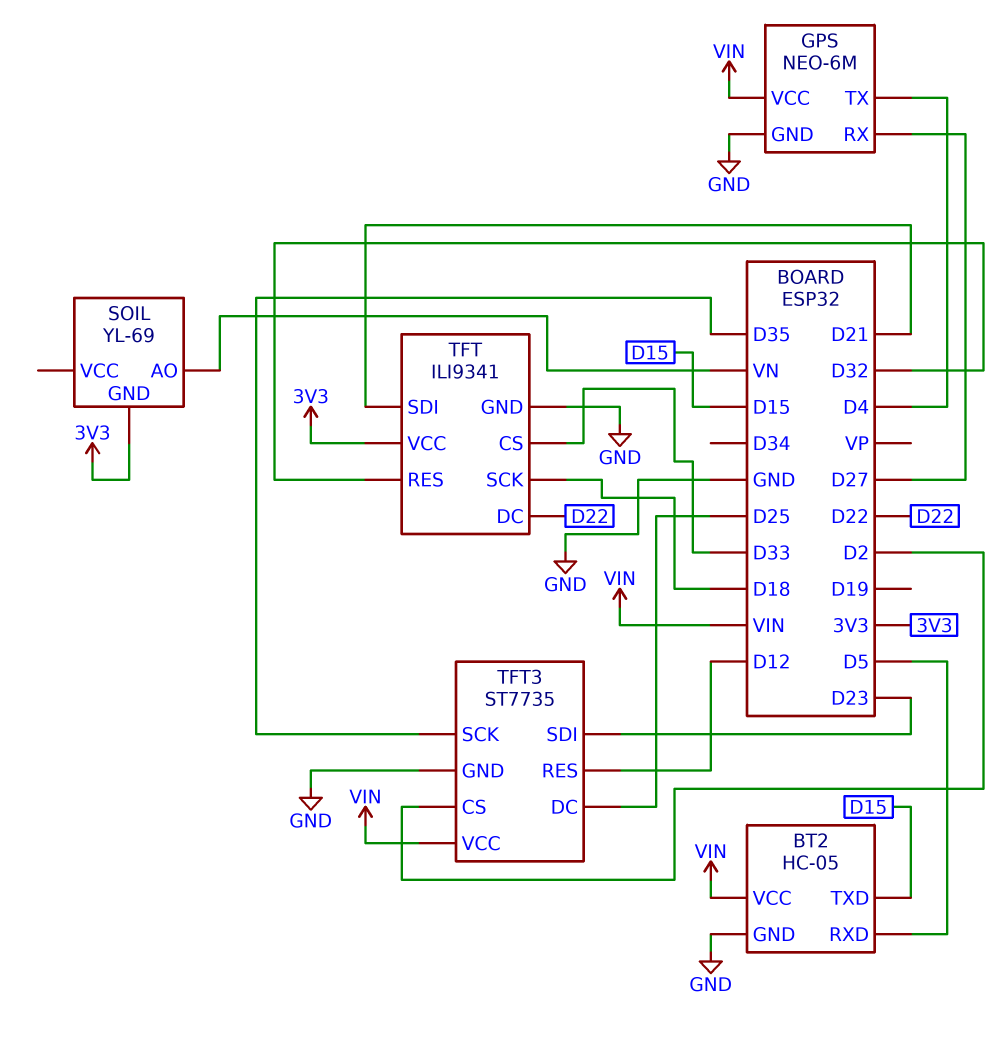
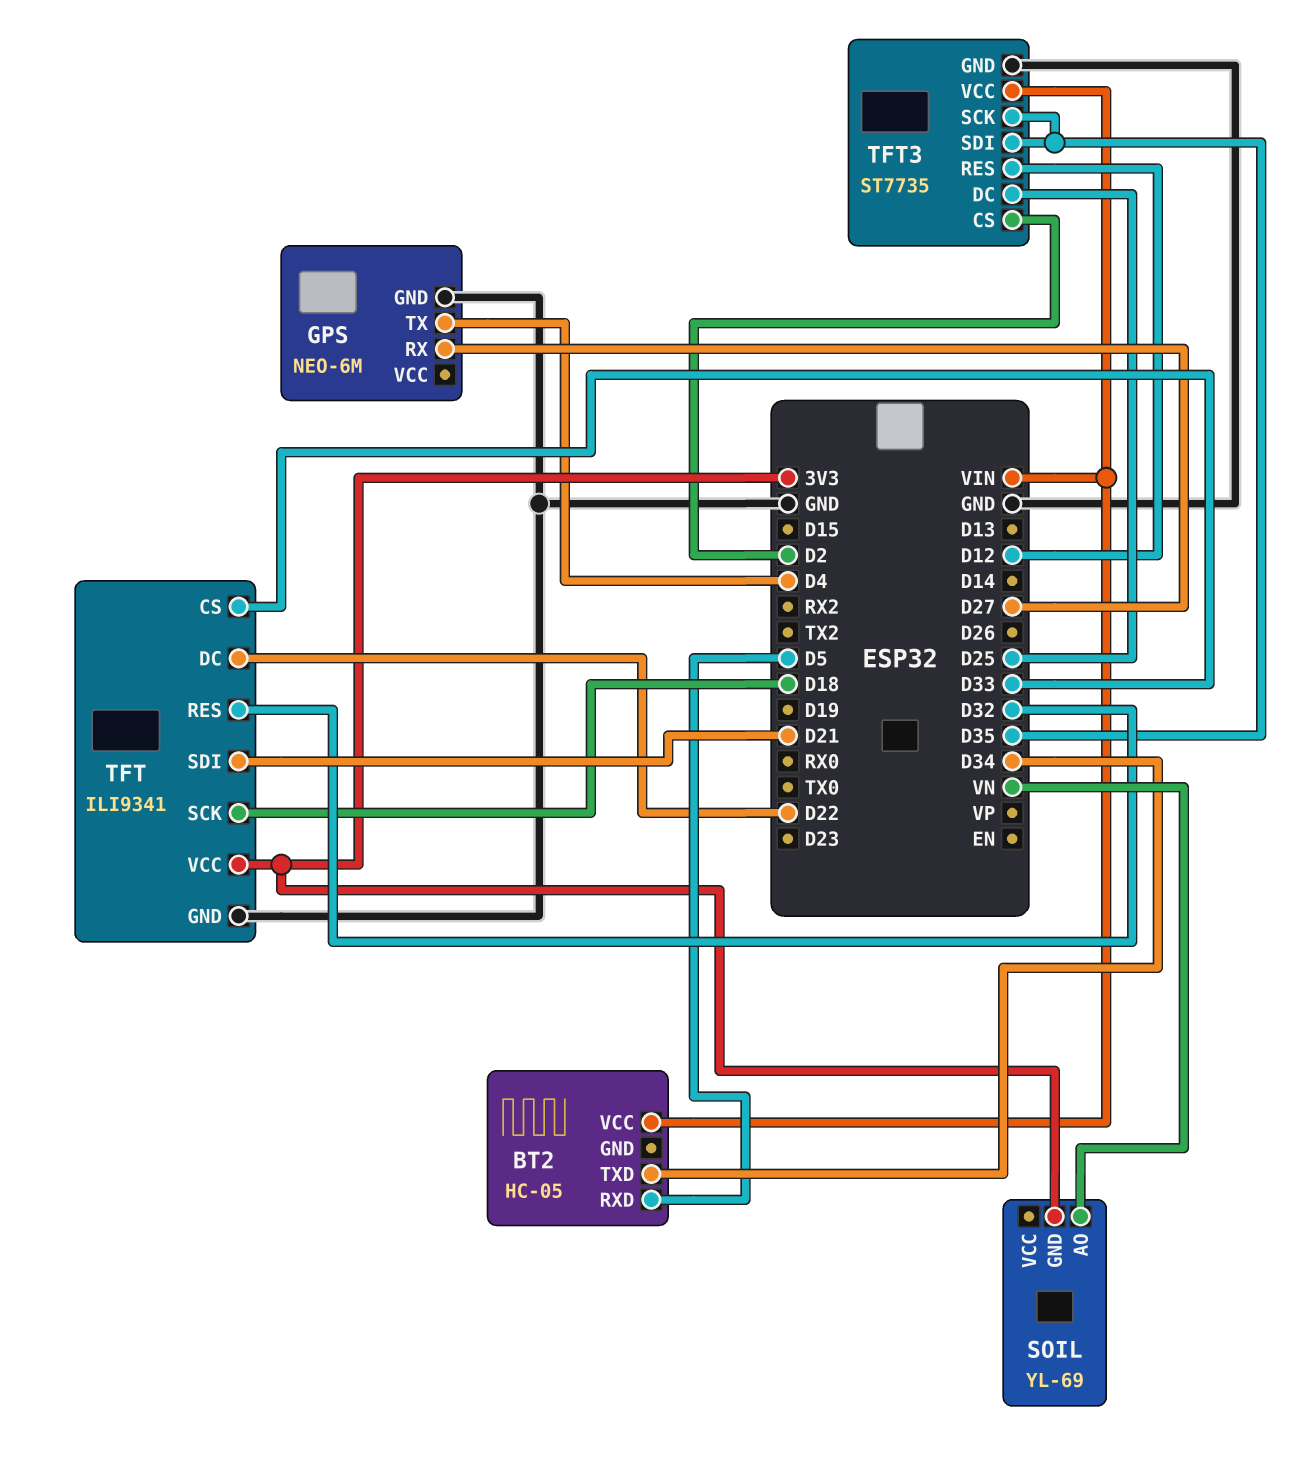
BT2 pin GND: GND -> none
BT2 pin TXD: D15 -> D34
GPS pin VCC: VIN -> none
TFT3 pin SDI: D23 -> D35

